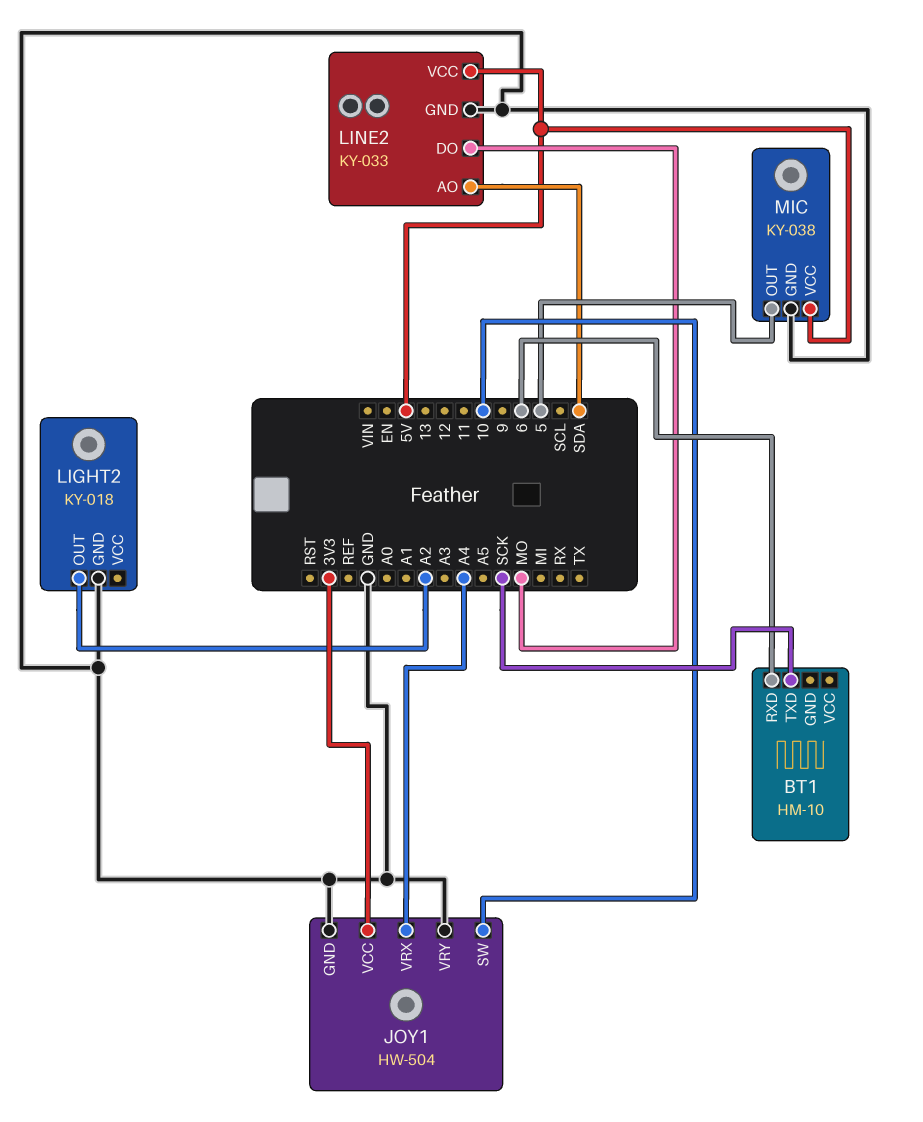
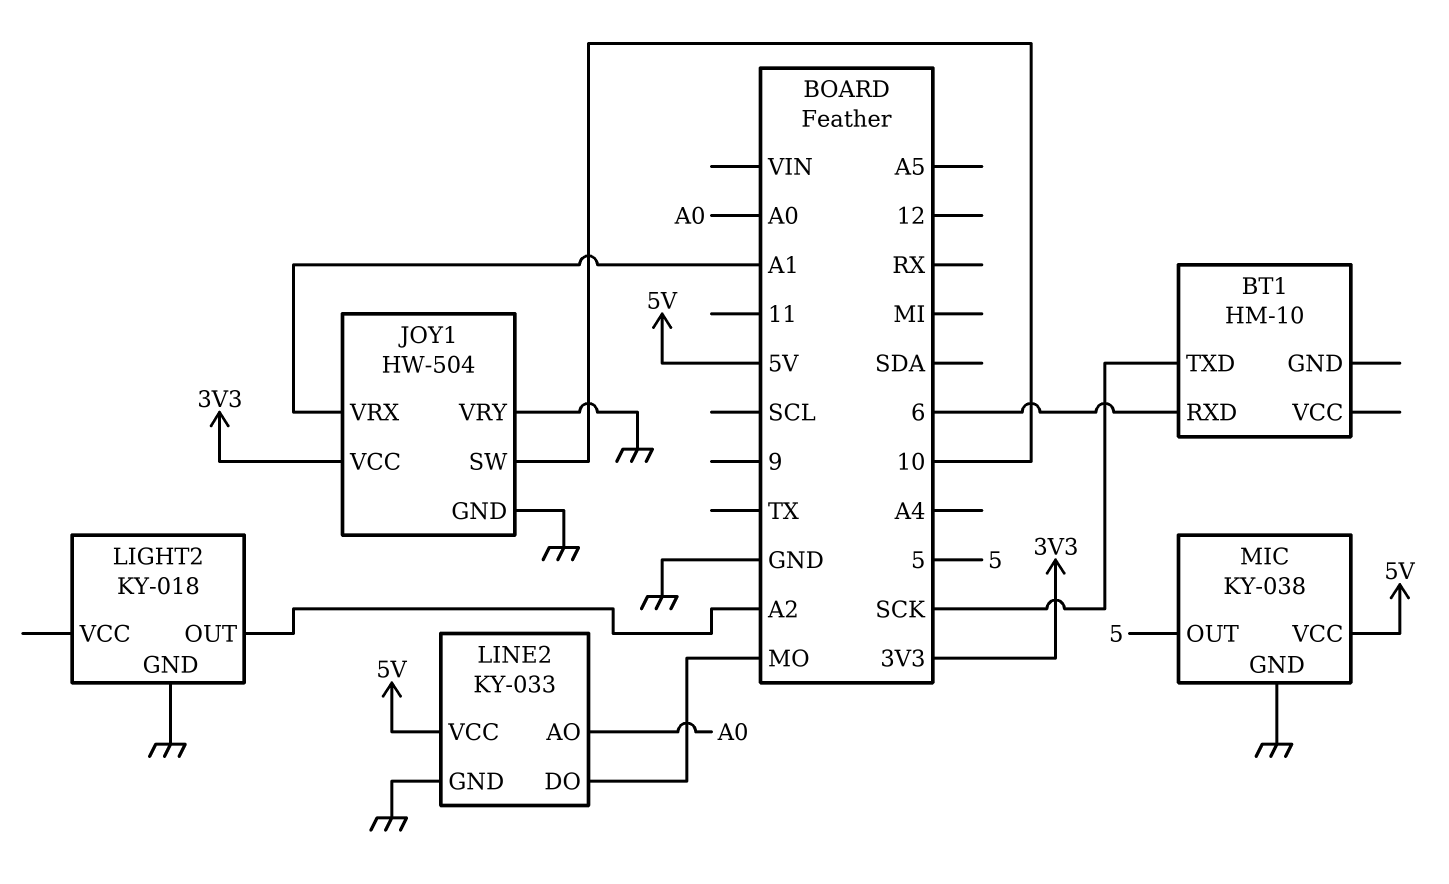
JOY1 pin VRX: A4 -> A1
LINE2 pin AO: SDA -> A0

